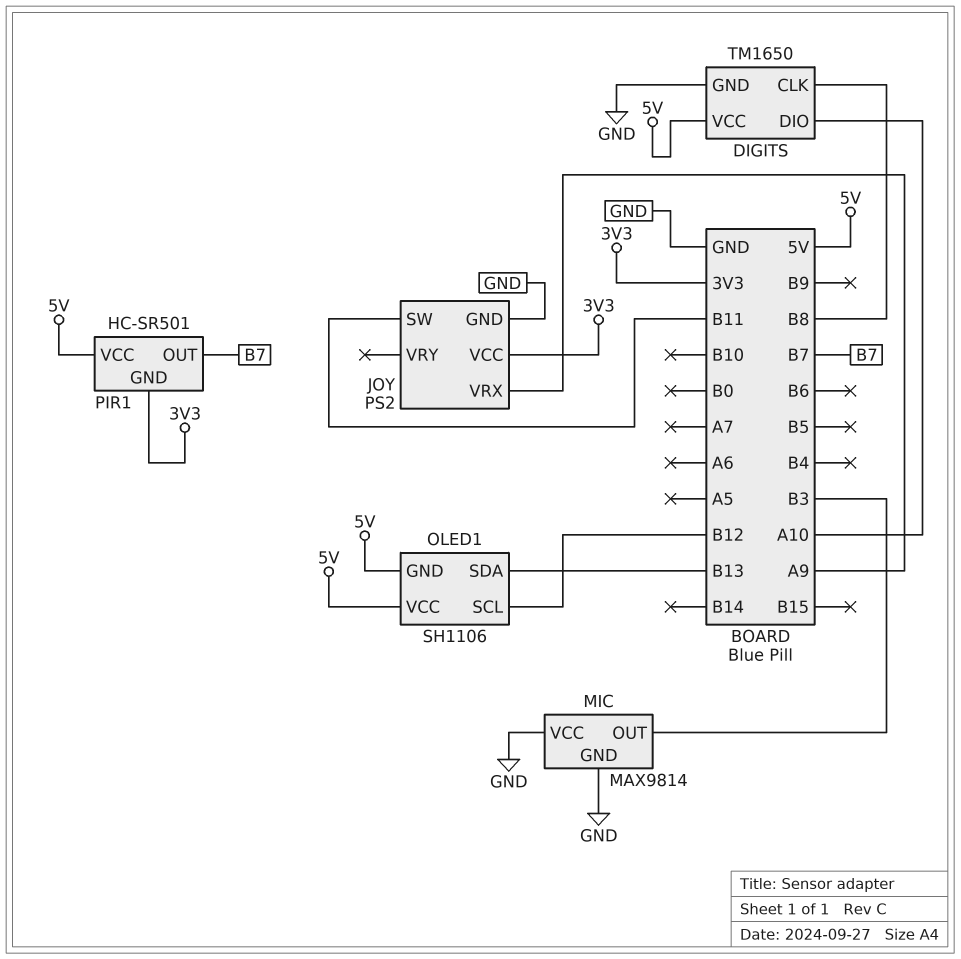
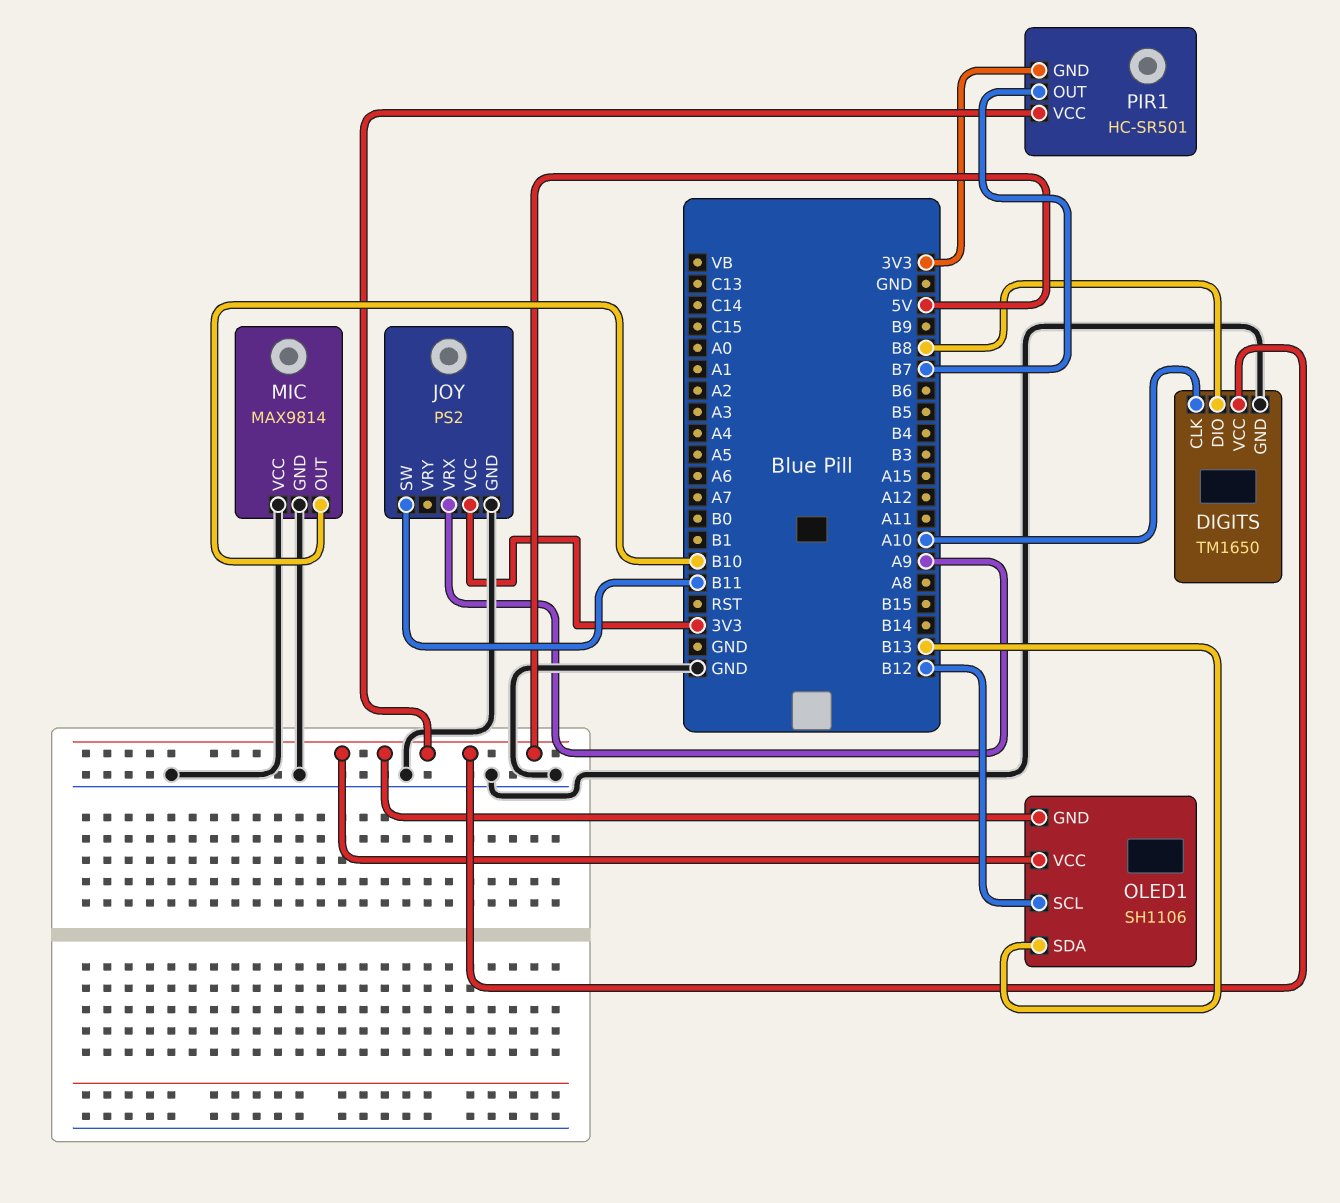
DIGITS pin CLK: B8 -> A10
DIGITS pin DIO: A10 -> B8
MIC pin OUT: B3 -> B10

